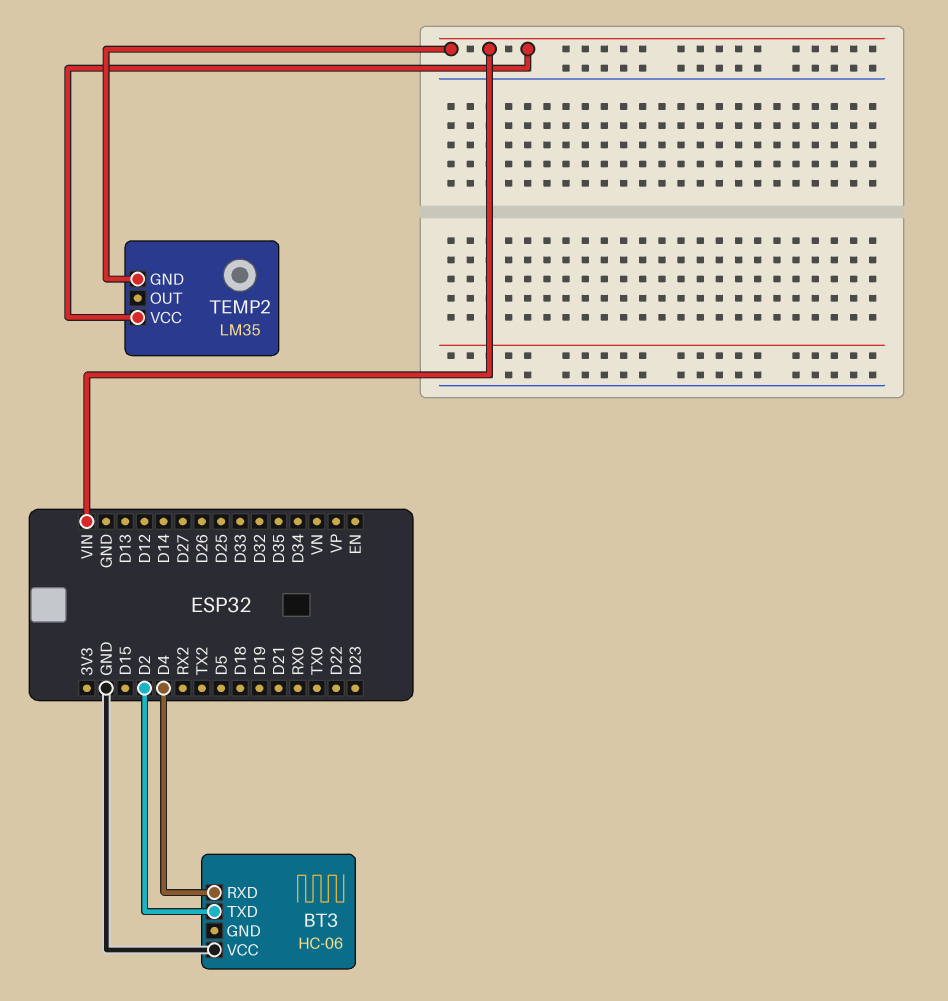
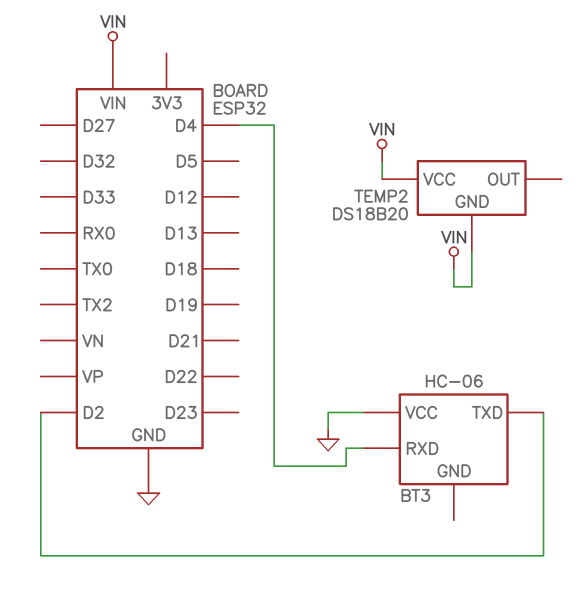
TEMP2: LM35 -> DS18B20

